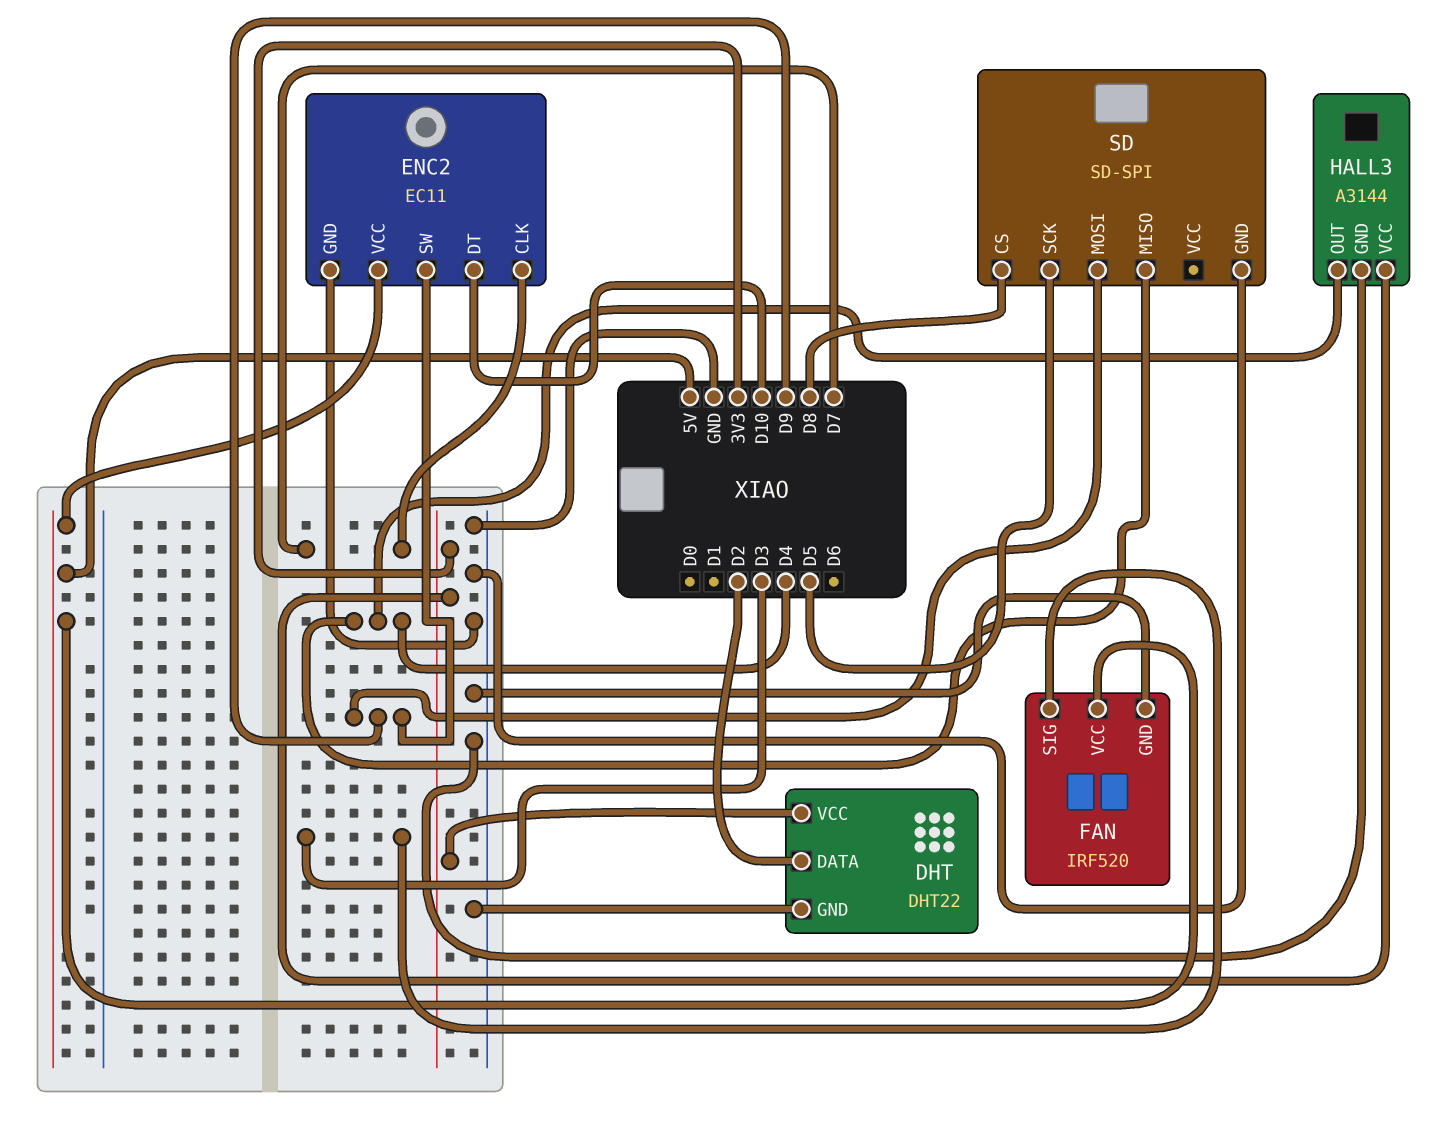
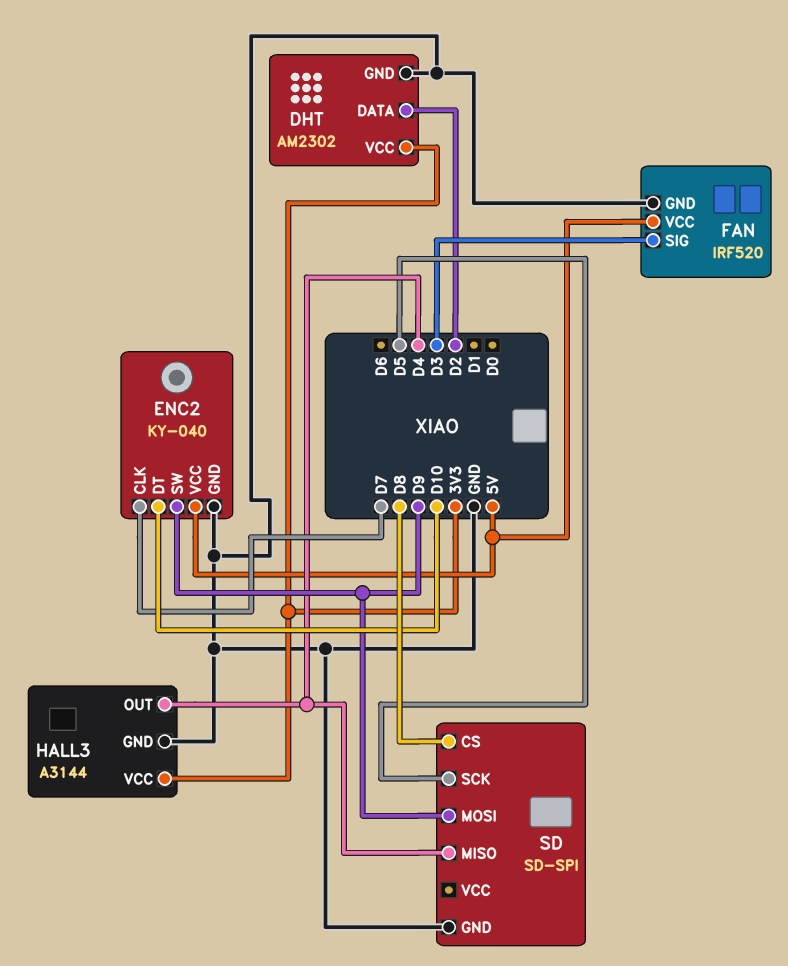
DHT: DHT22 -> AM2302
ENC2: EC11 -> KY-040

